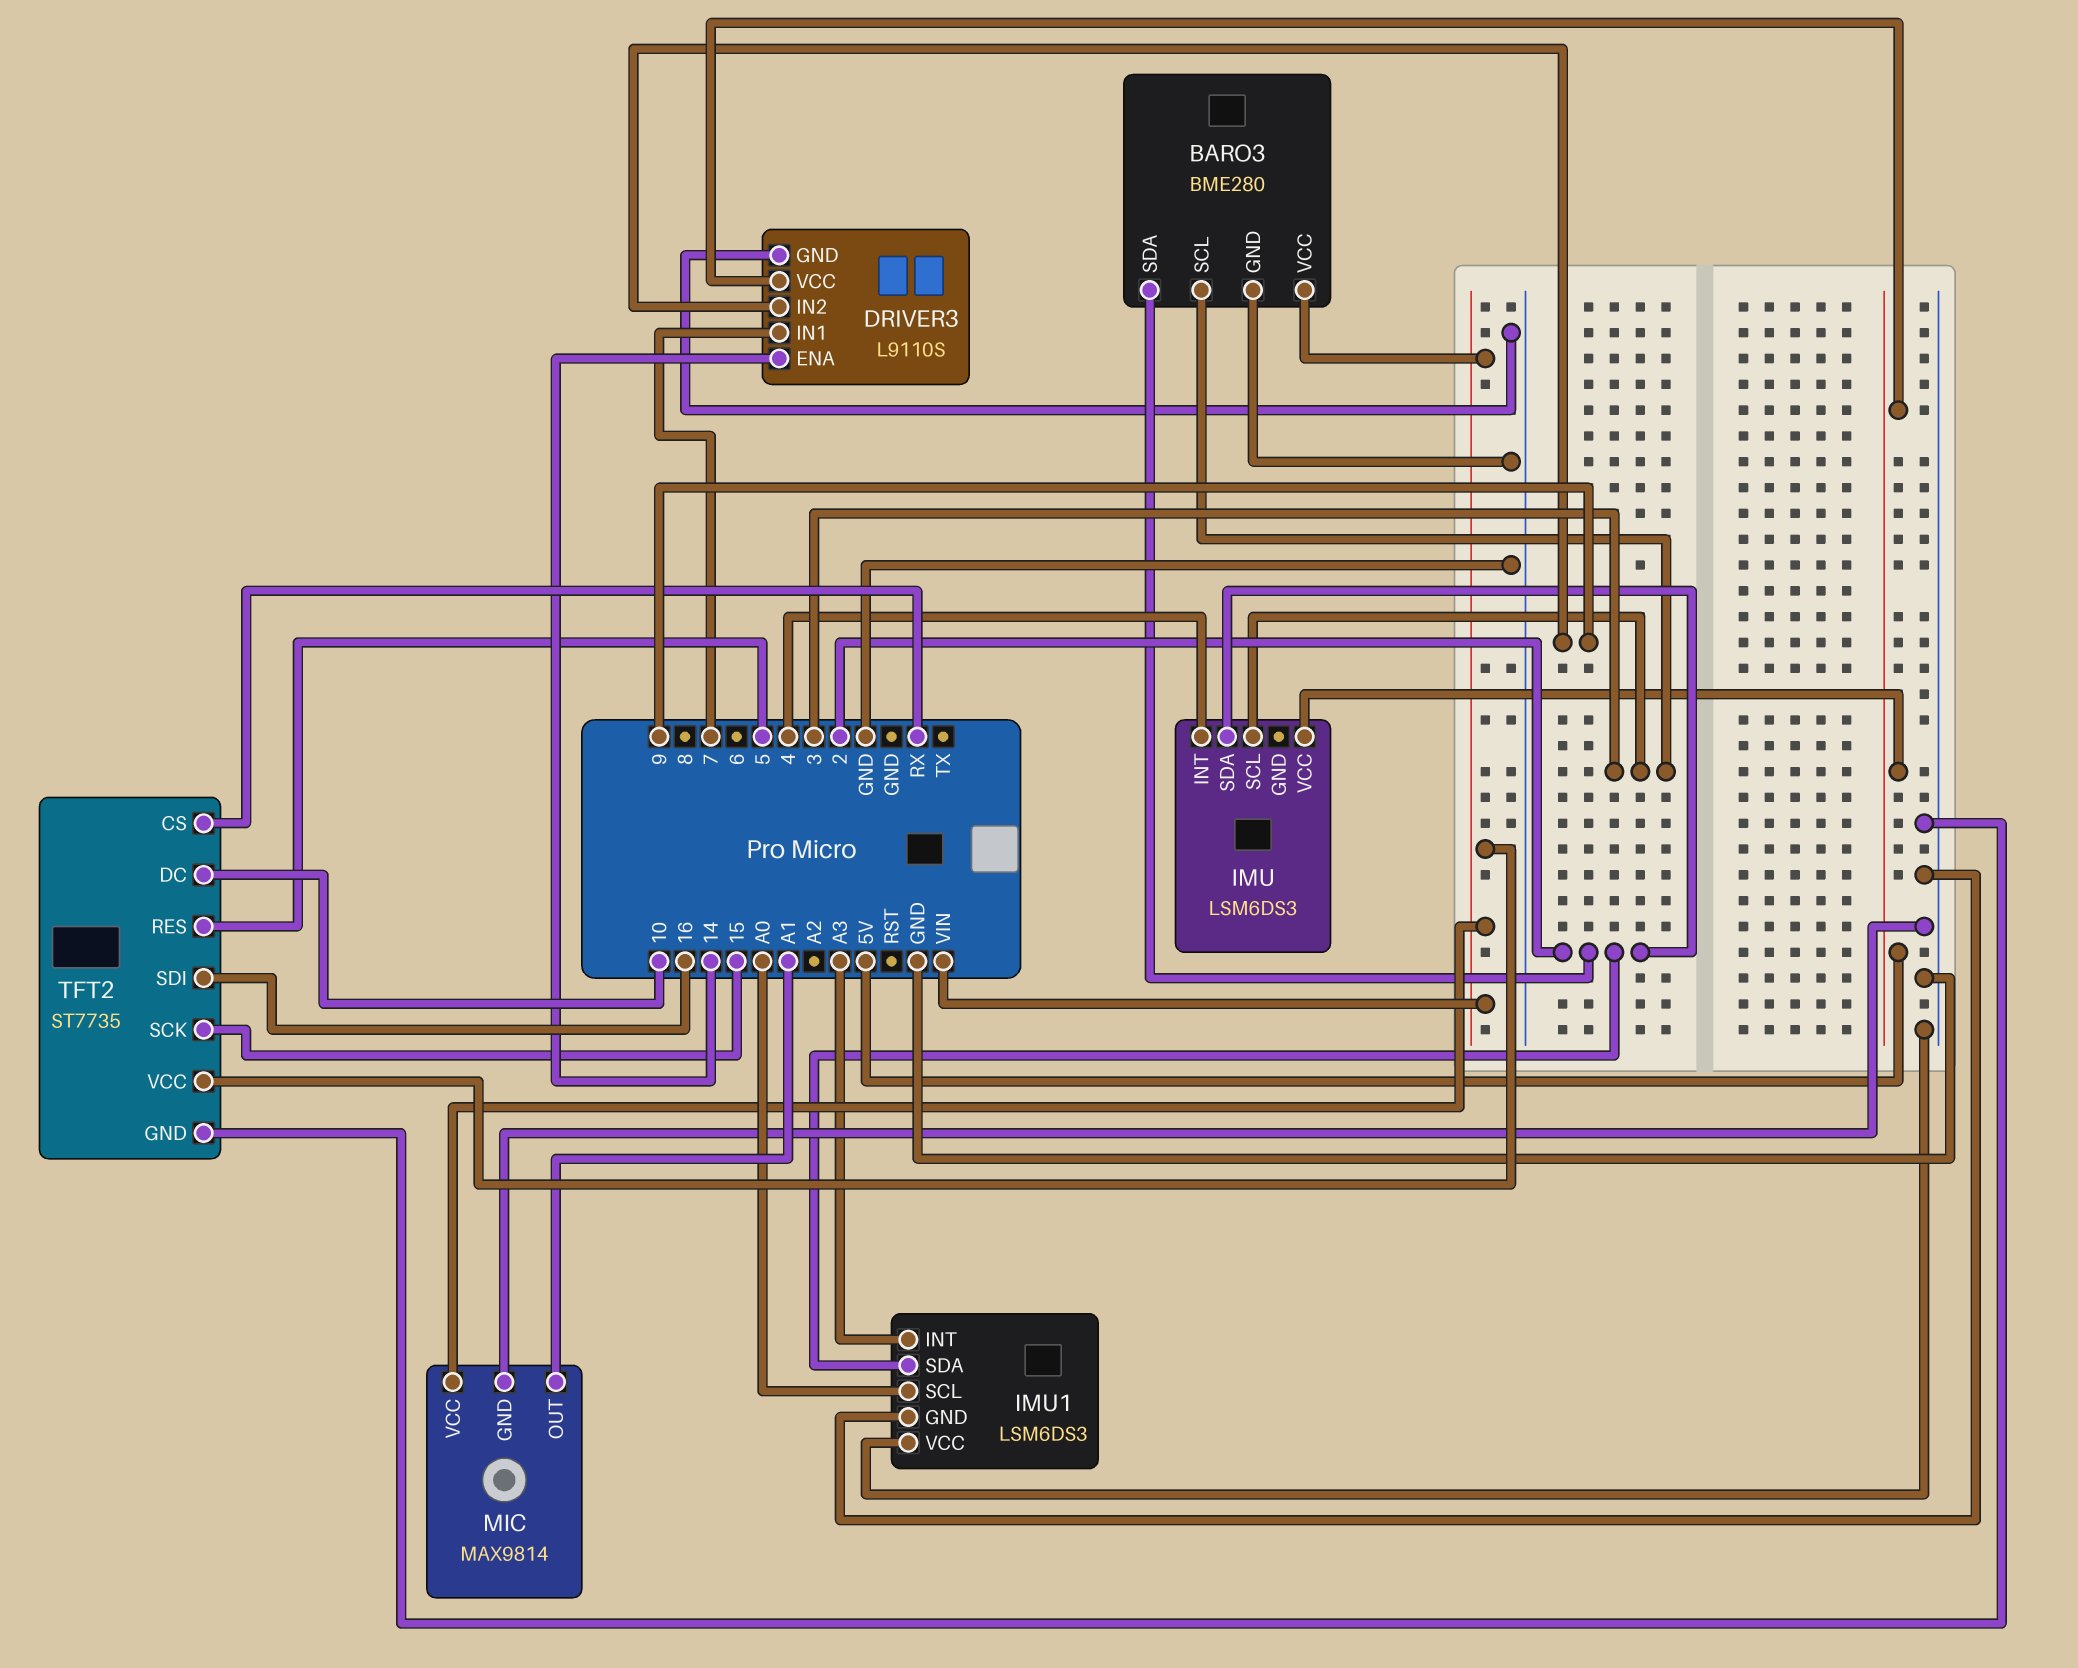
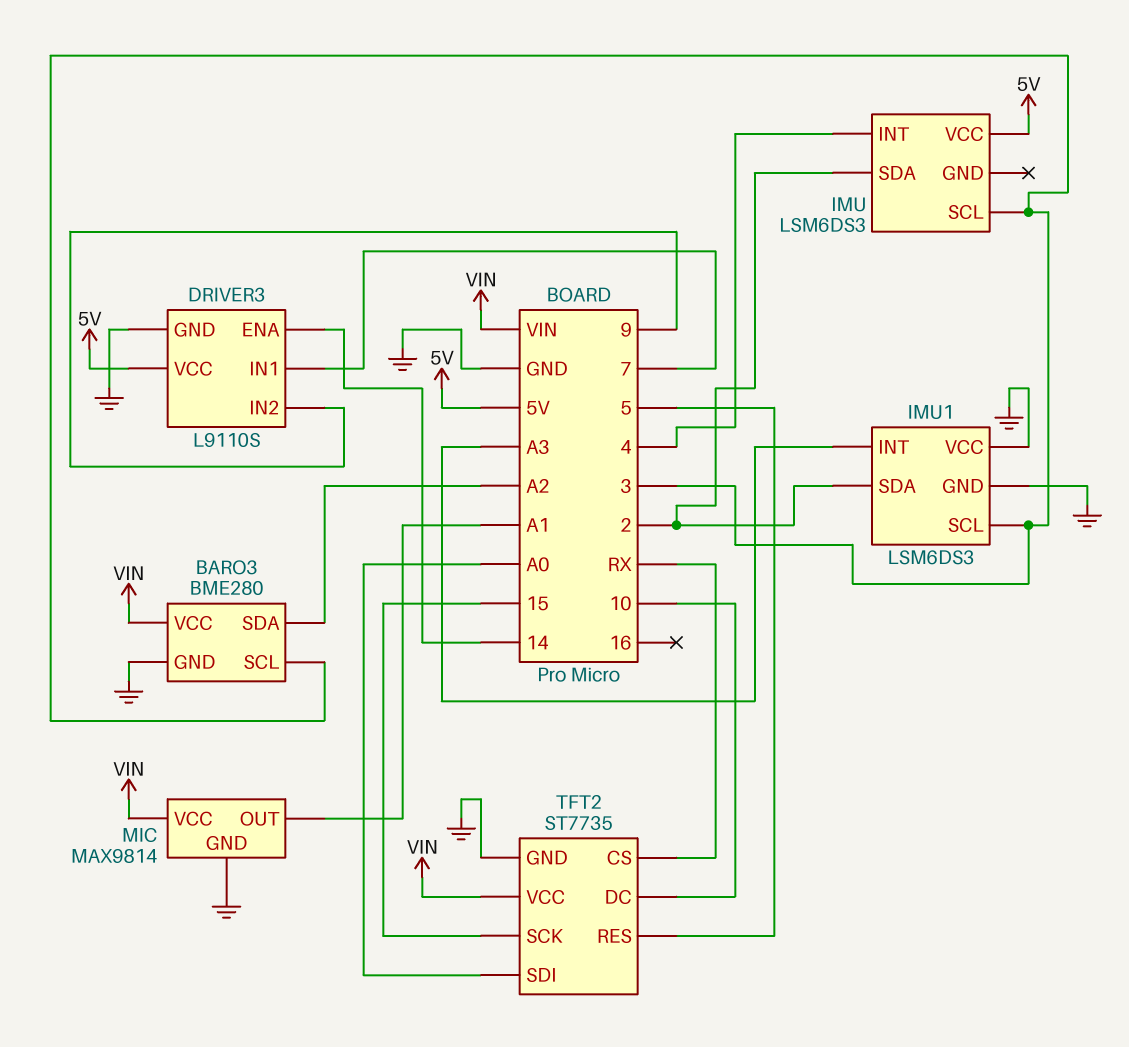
BARO3 pin SDA: 2 -> A2
IMU1 pin SCL: A0 -> 3
TFT2 pin SDI: 16 -> A0

